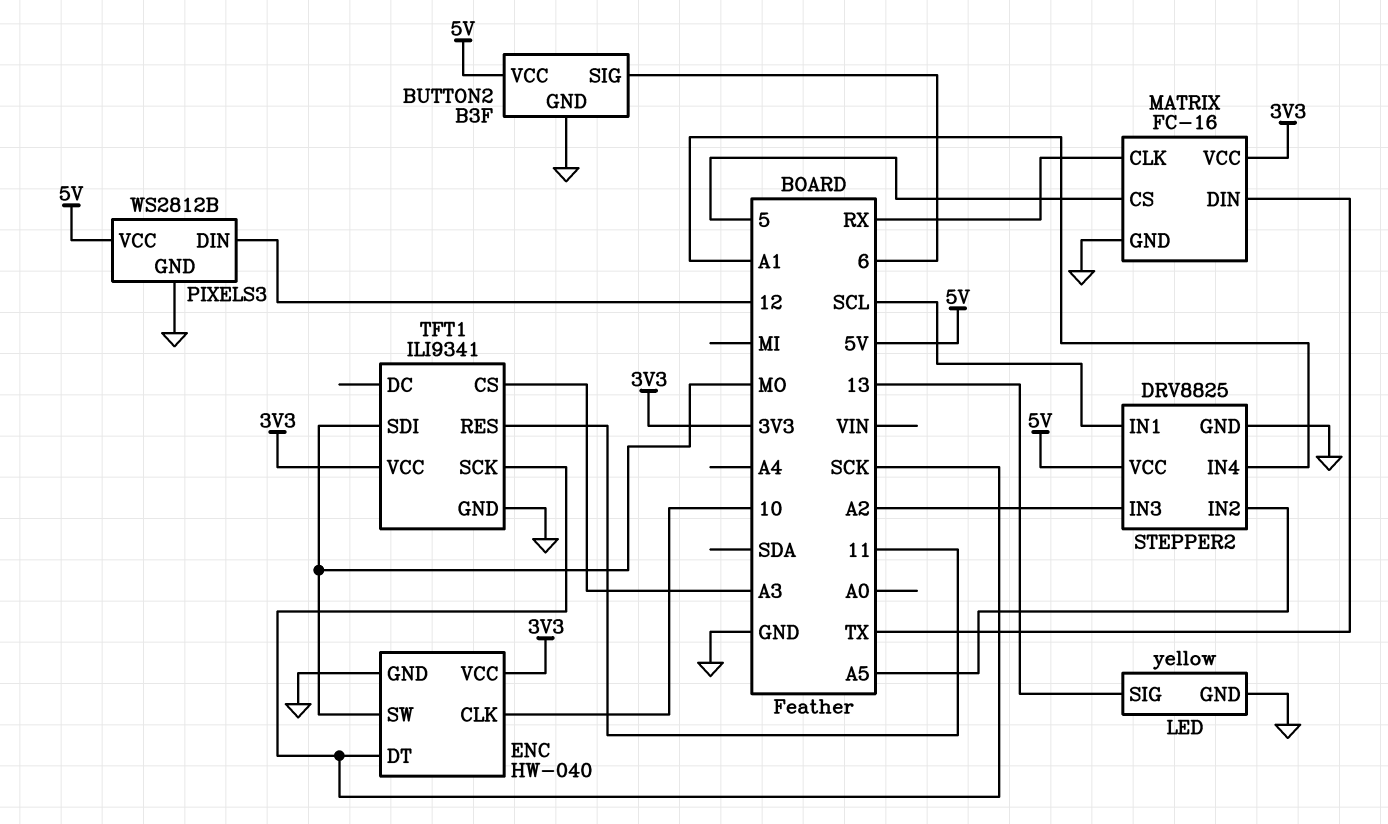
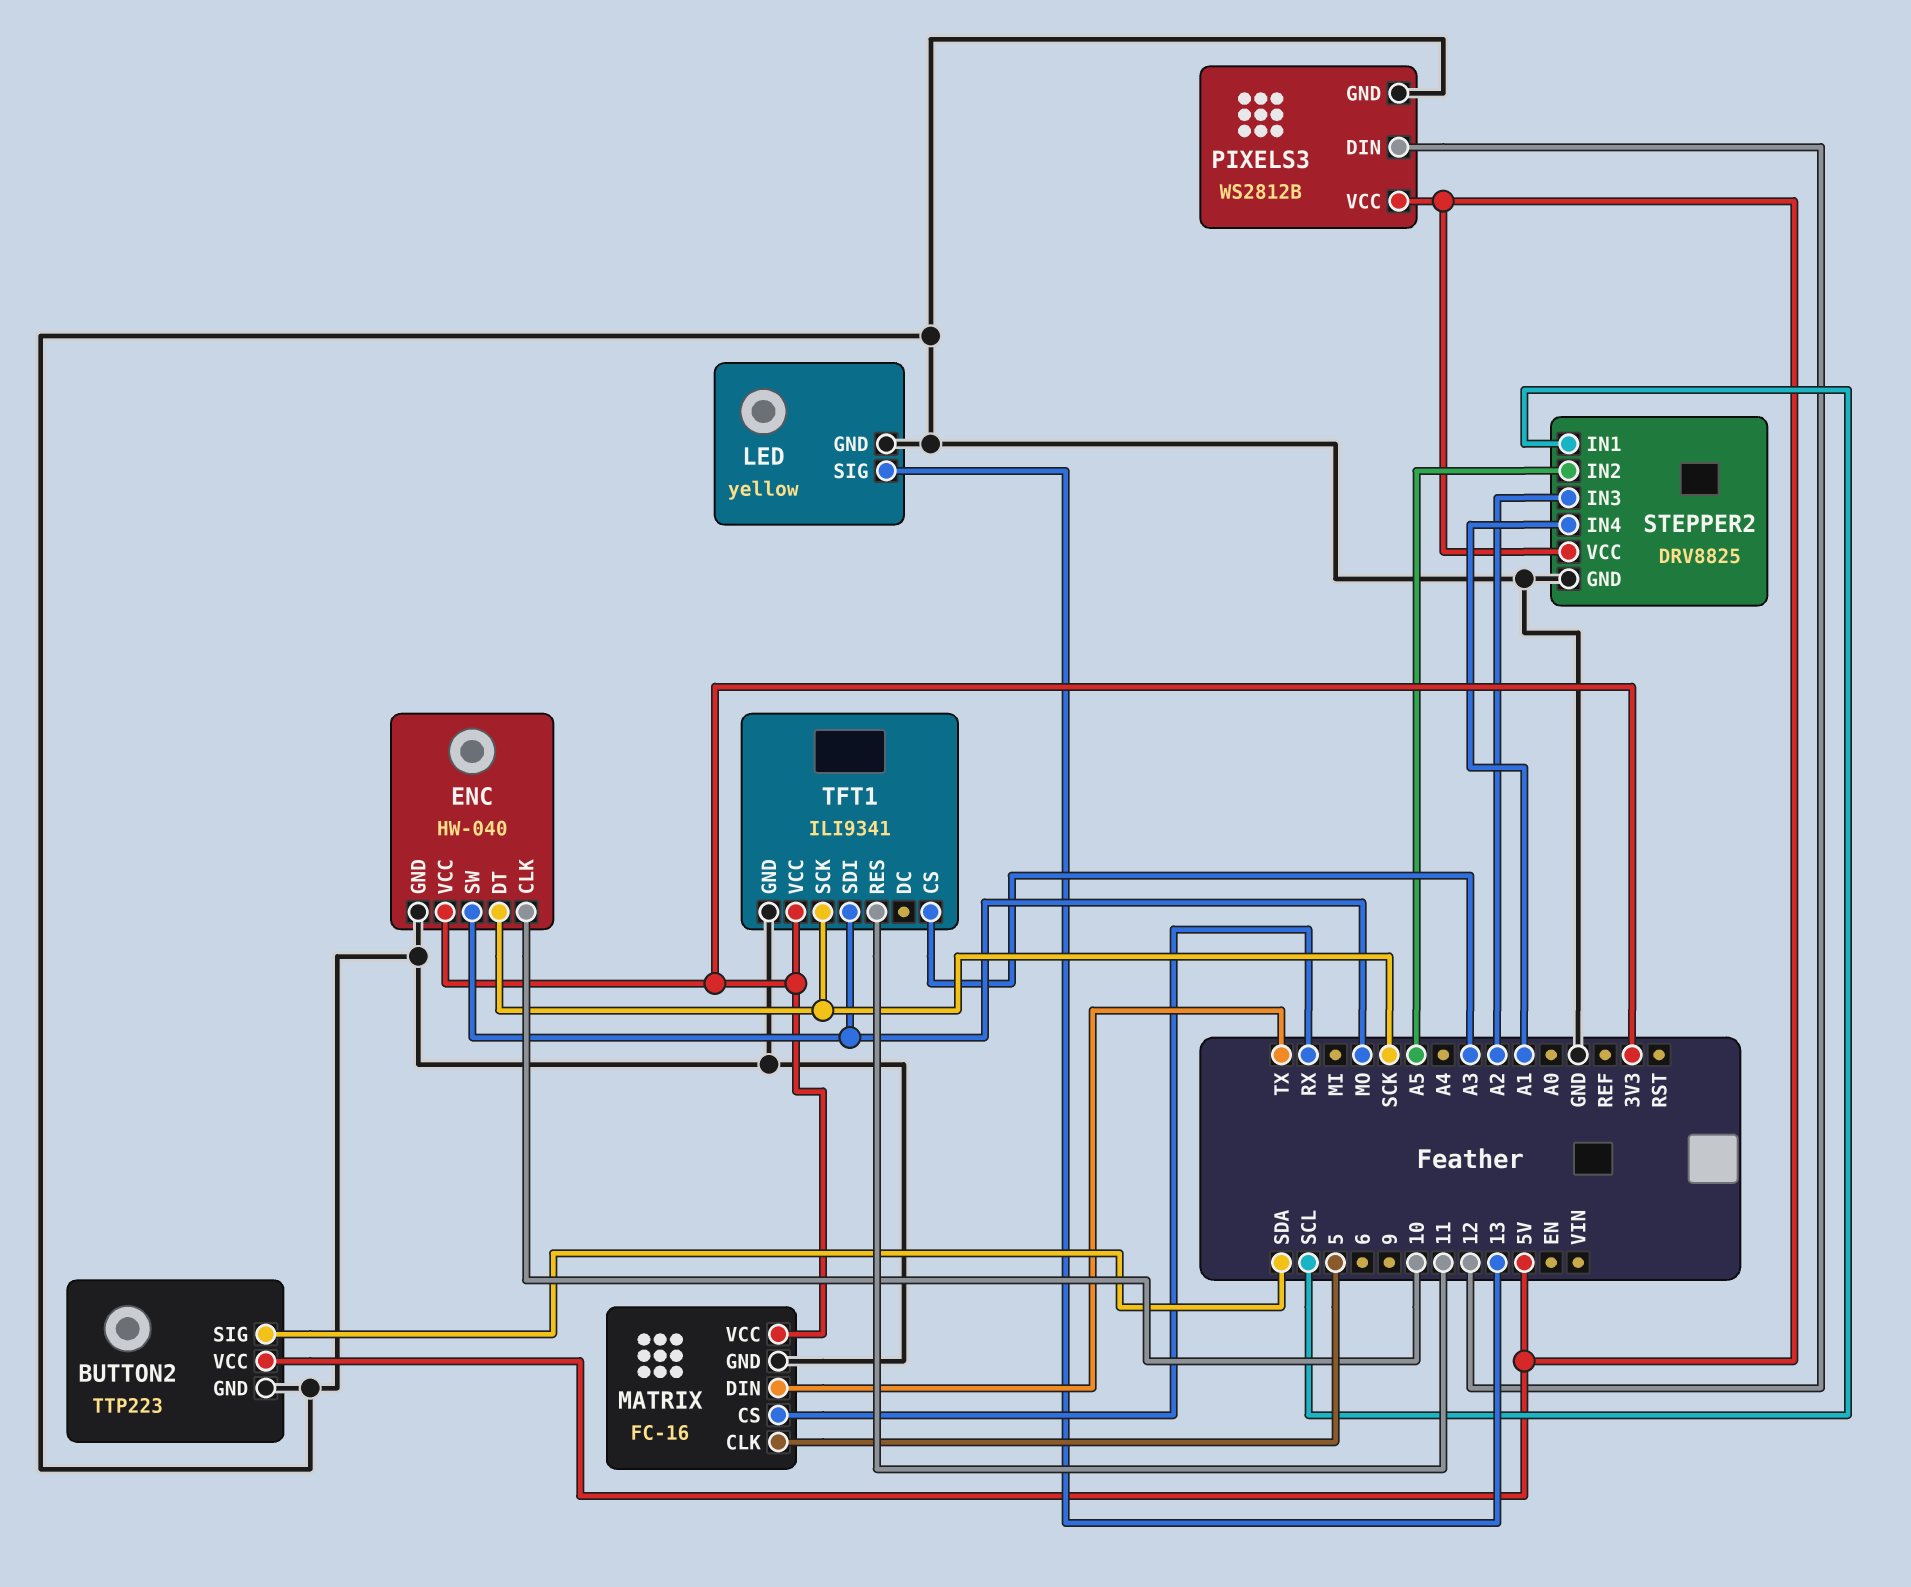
BUTTON2: B3F -> TTP223
BUTTON2 pin SIG: 6 -> SDA
MATRIX pin CLK: RX -> 5
MATRIX pin CS: 5 -> RX

